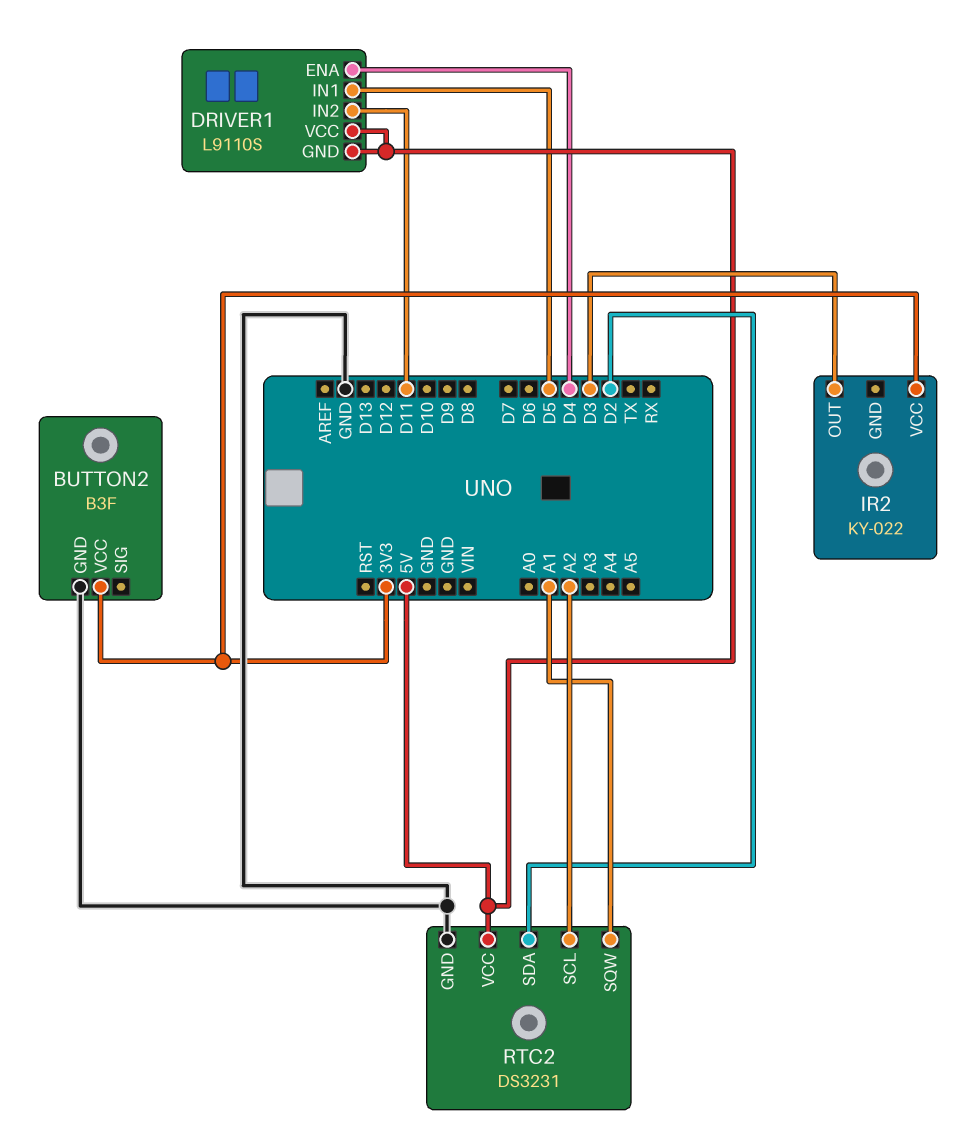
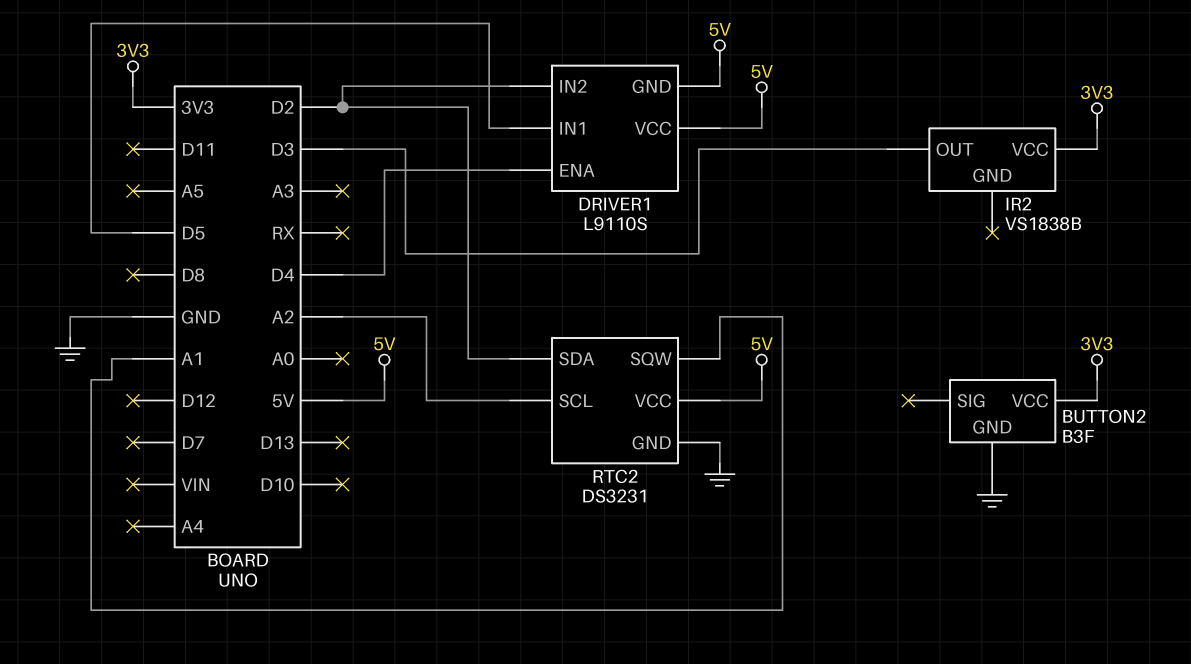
DRIVER1 pin IN2: D11 -> D2
IR2: KY-022 -> VS1838B

